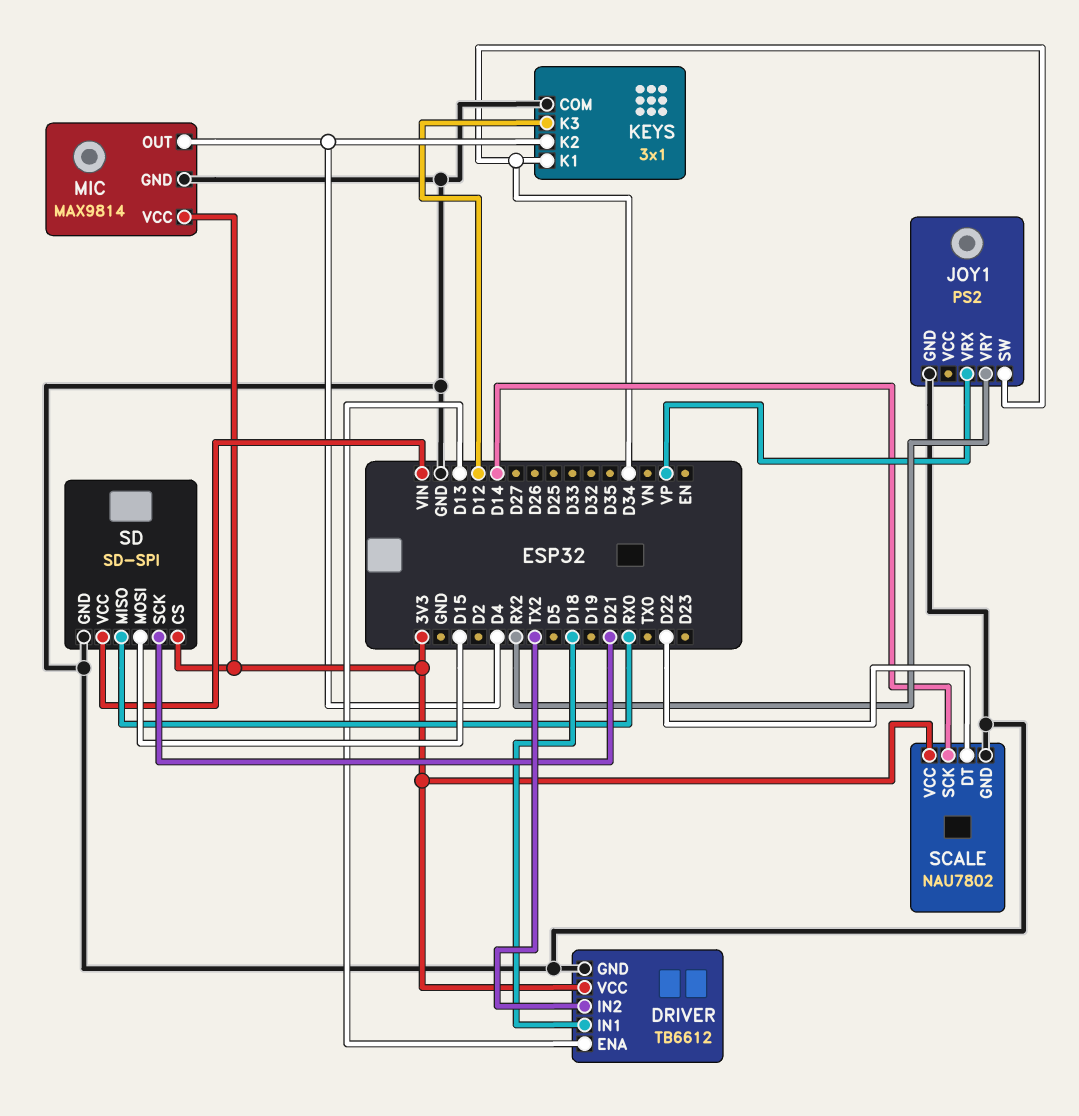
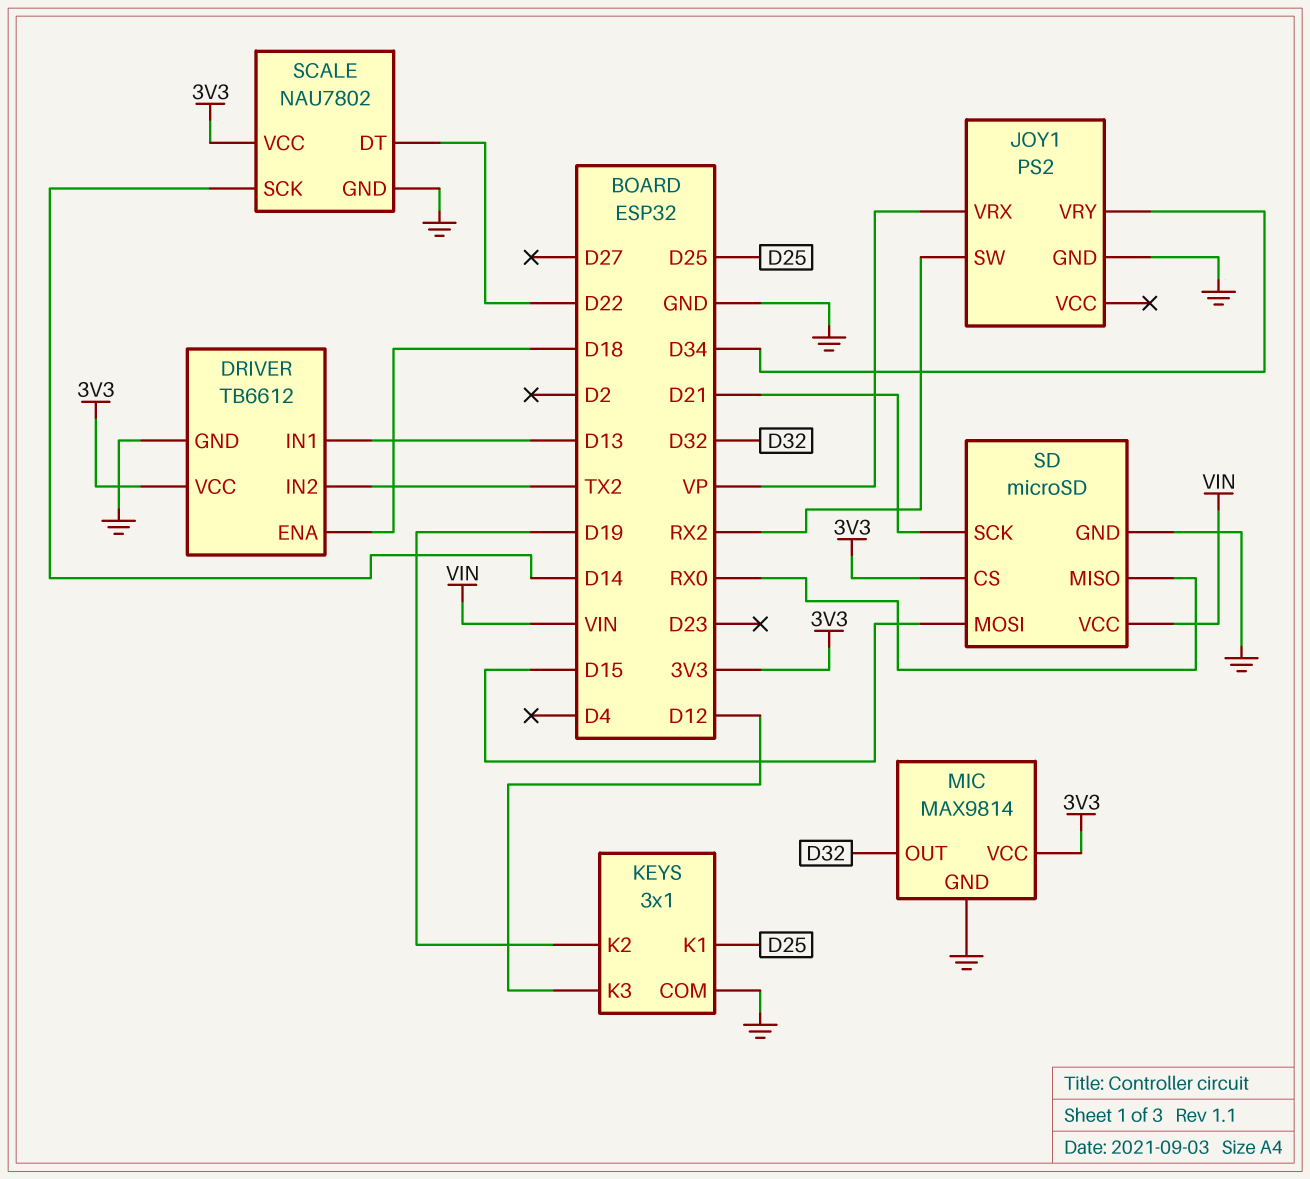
DRIVER pin ENA: D13 -> D18
DRIVER pin IN1: D18 -> D13
JOY1 pin SW: D34 -> RX2
JOY1 pin VRY: RX2 -> D34
KEYS pin K1: D34 -> D25
KEYS pin K2: D4 -> D19
MIC pin OUT: D4 -> D32
SD: SD-SPI -> microSD

